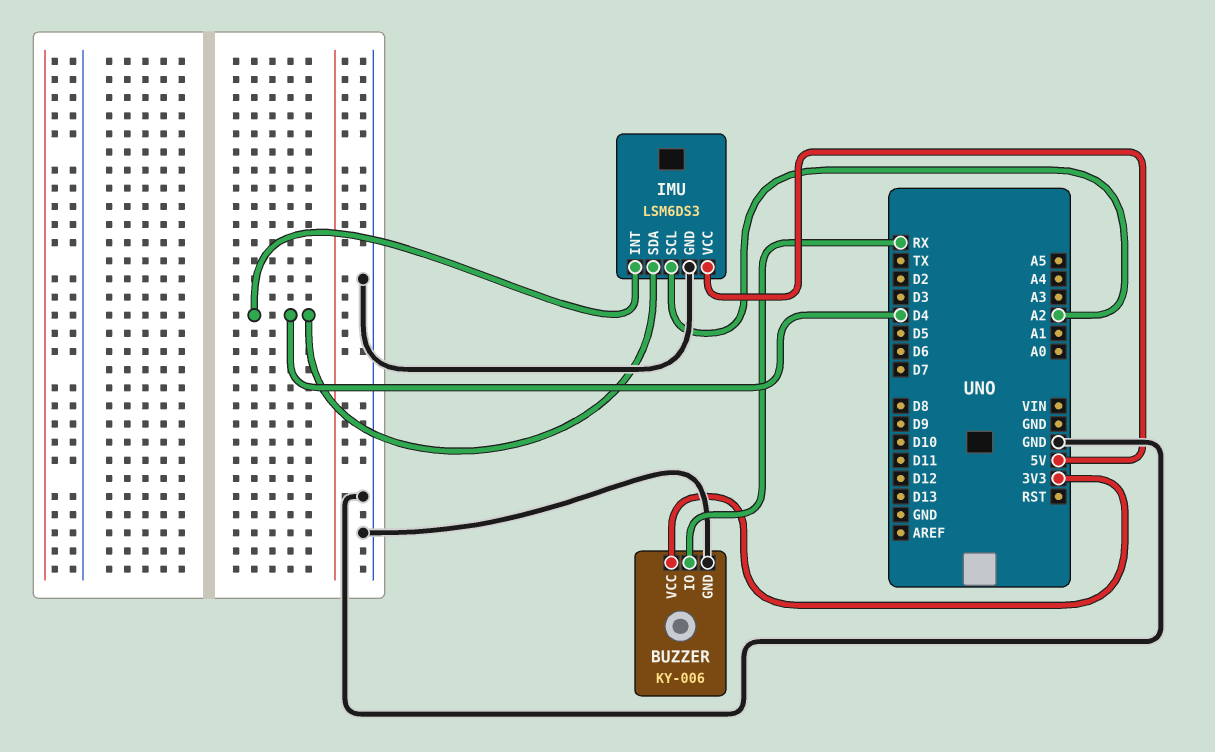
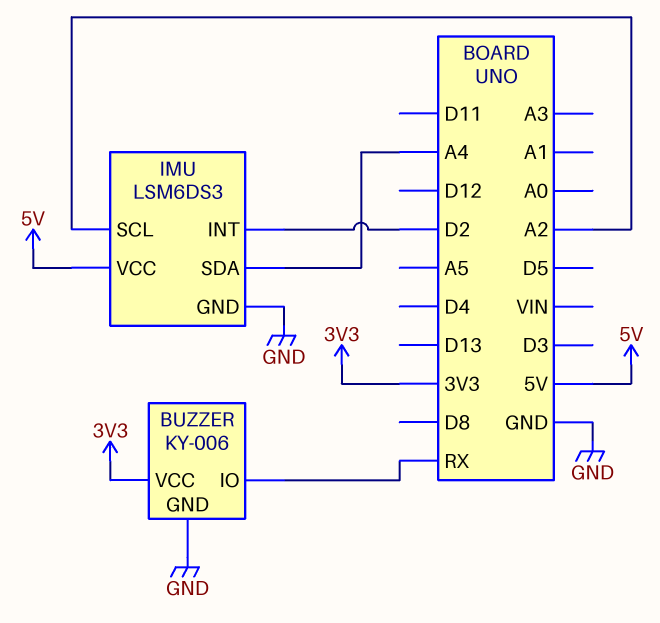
IMU pin INT: D4 -> D2
IMU pin SDA: D4 -> A4

